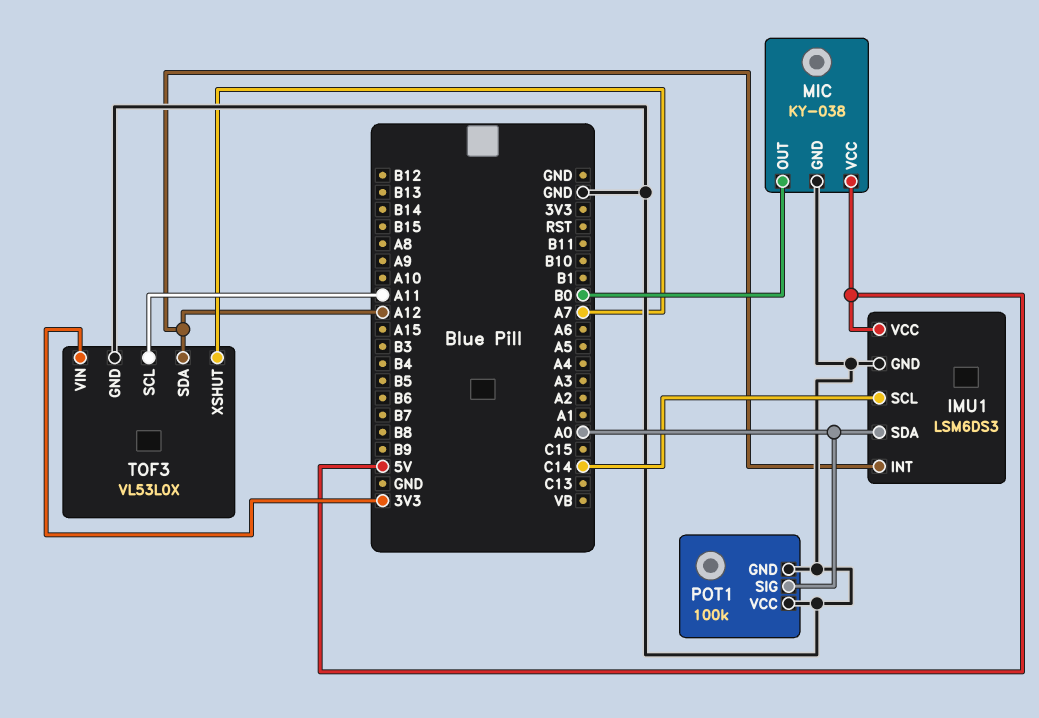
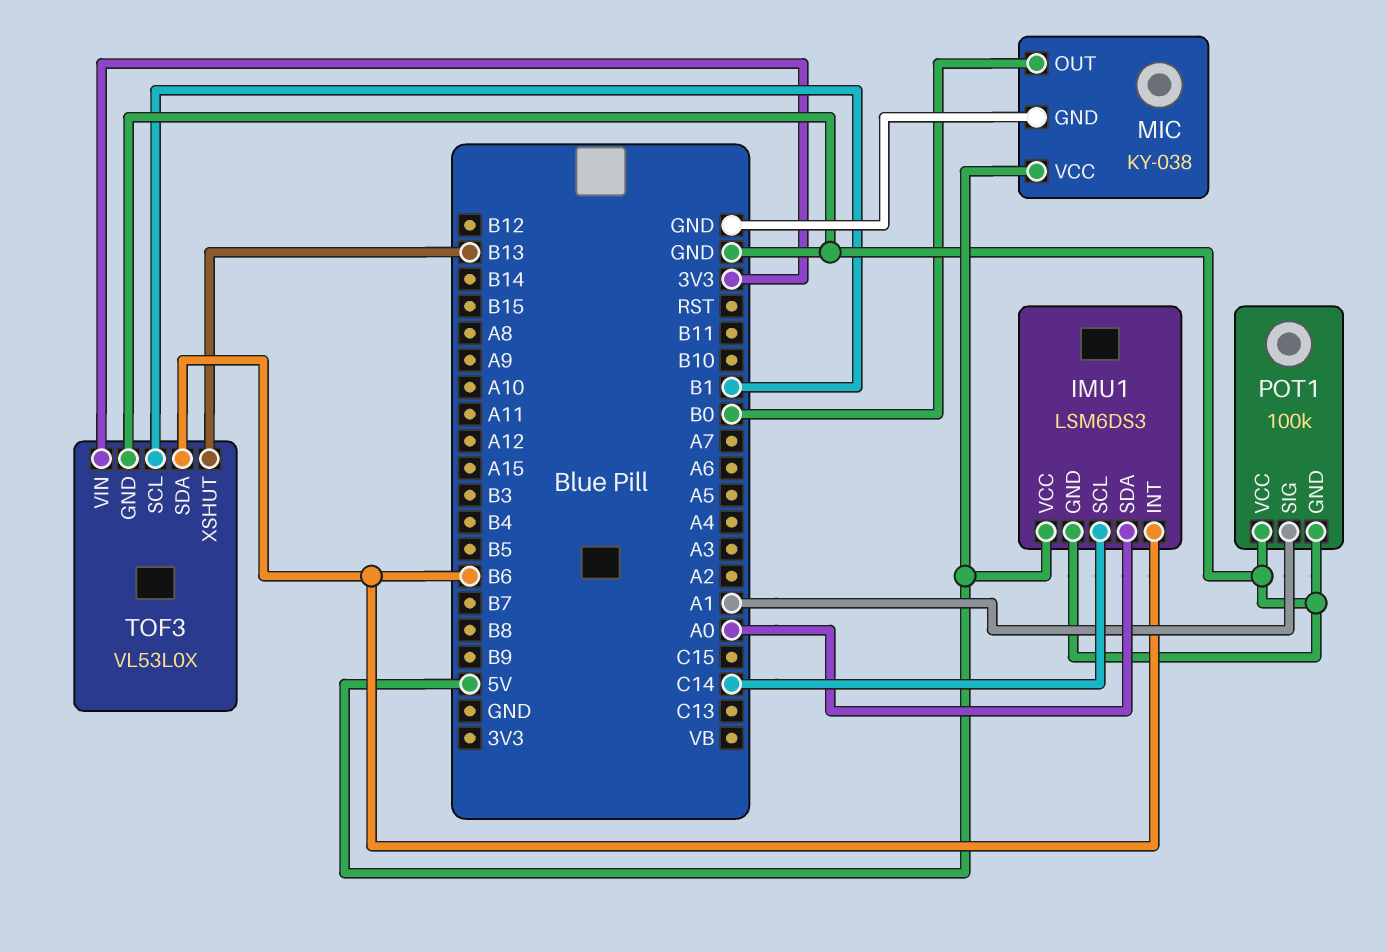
IMU1 pin INT: A12 -> B6
POT1 pin SIG: A0 -> A1
TOF3 pin SCL: A11 -> B1
TOF3 pin SDA: A12 -> B6
TOF3 pin XSHUT: A7 -> B13

